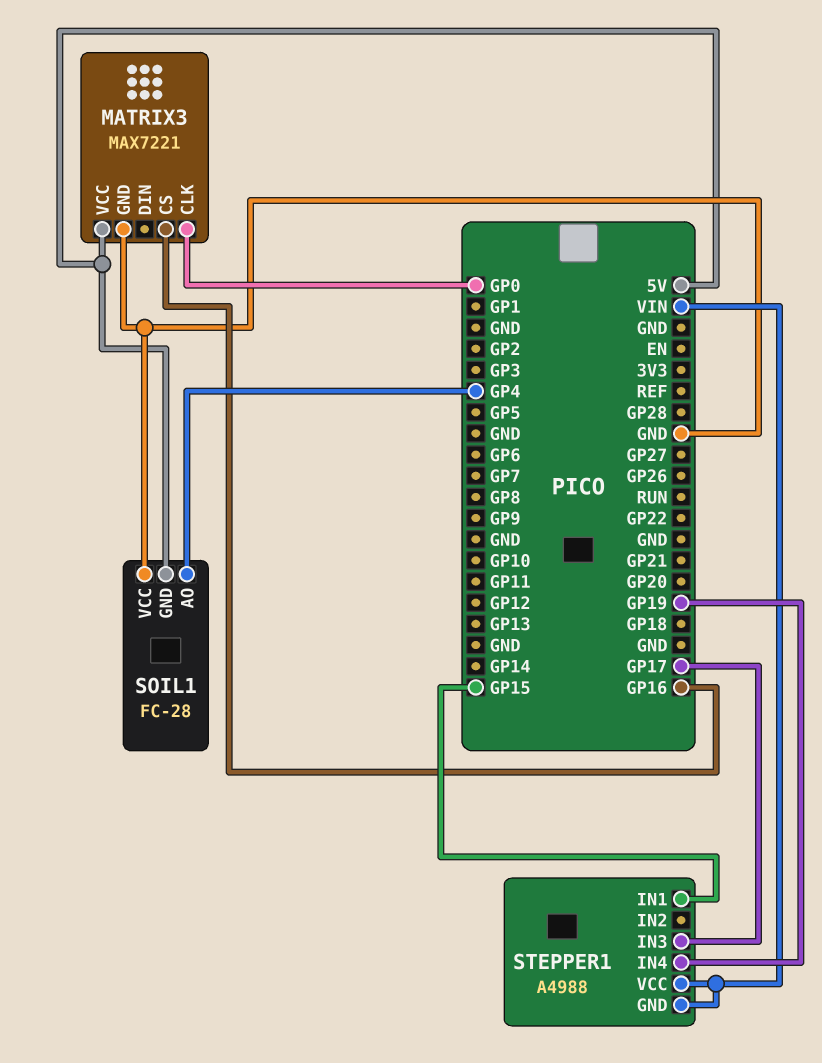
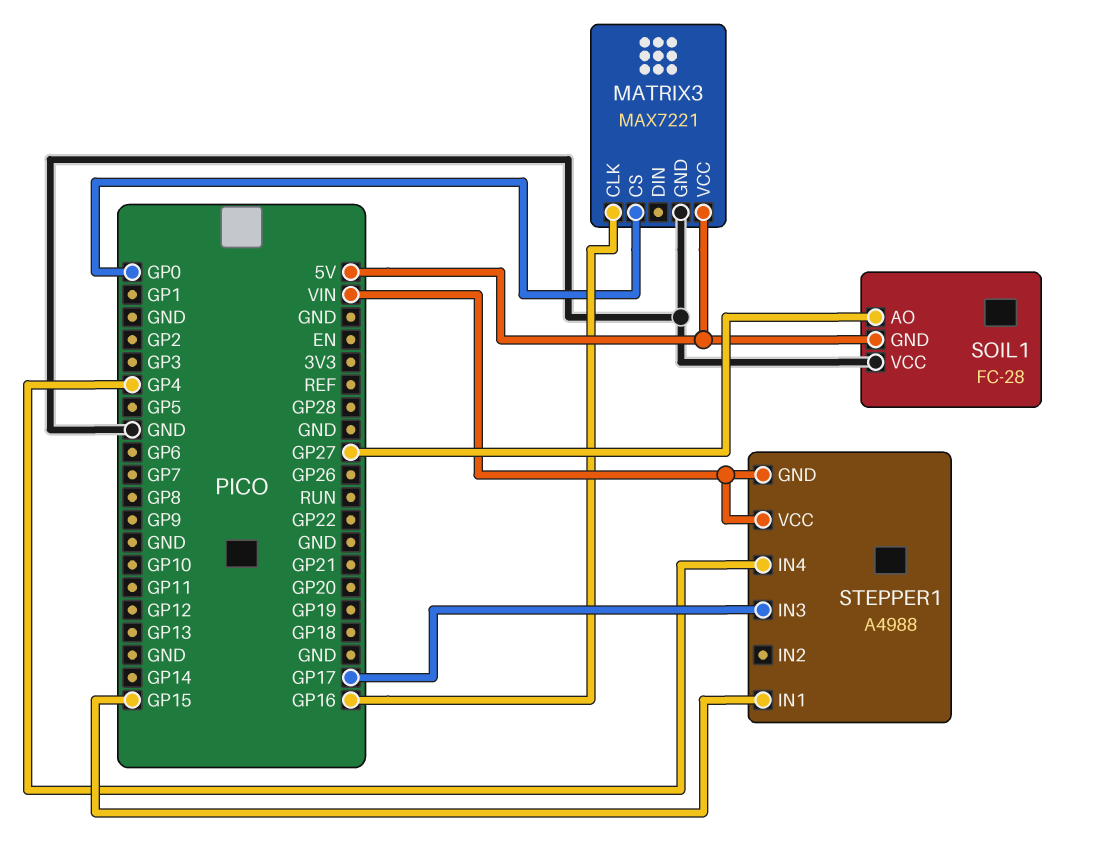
MATRIX3 pin CLK: GP0 -> GP16
MATRIX3 pin CS: GP16 -> GP0
SOIL1 pin AO: GP4 -> GP27
STEPPER1 pin IN4: GP19 -> GP4

